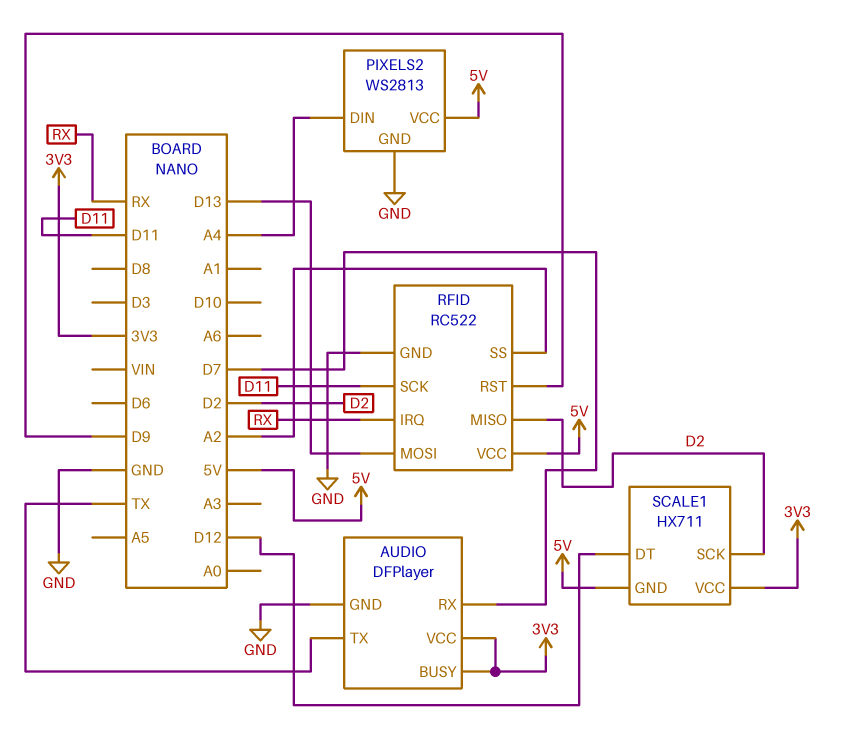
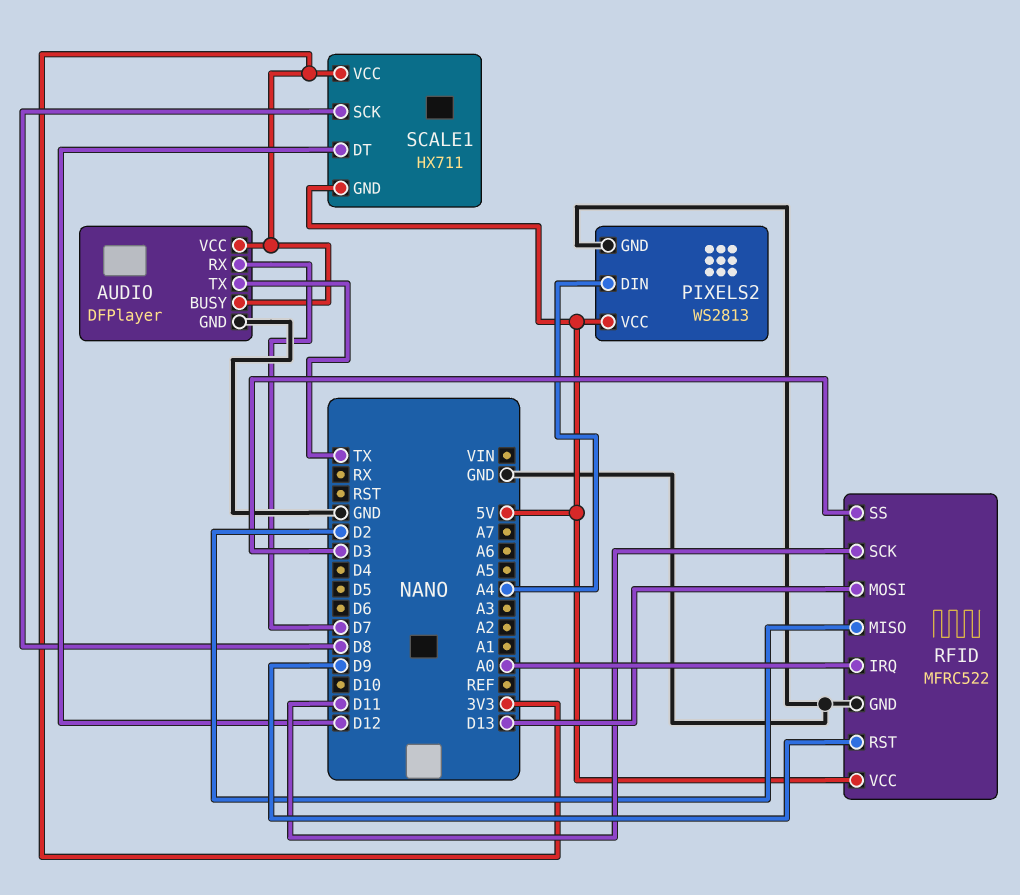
RFID: RC522 -> MFRC522
RFID pin IRQ: RX -> A0
RFID pin SS: A2 -> D3
SCALE1 pin SCK: D2 -> D8

